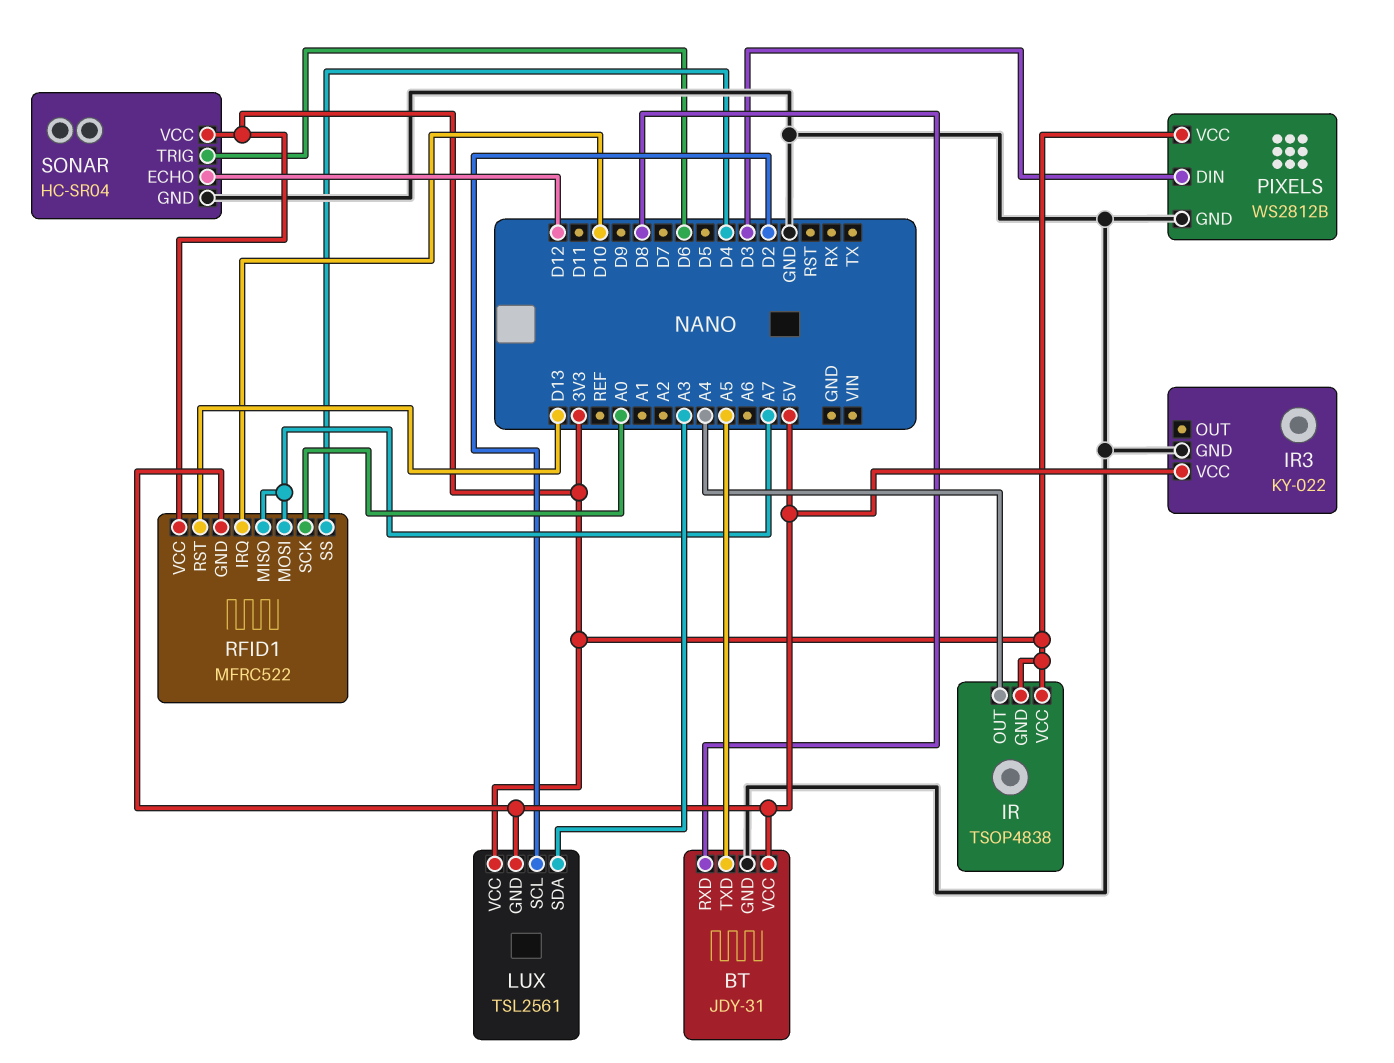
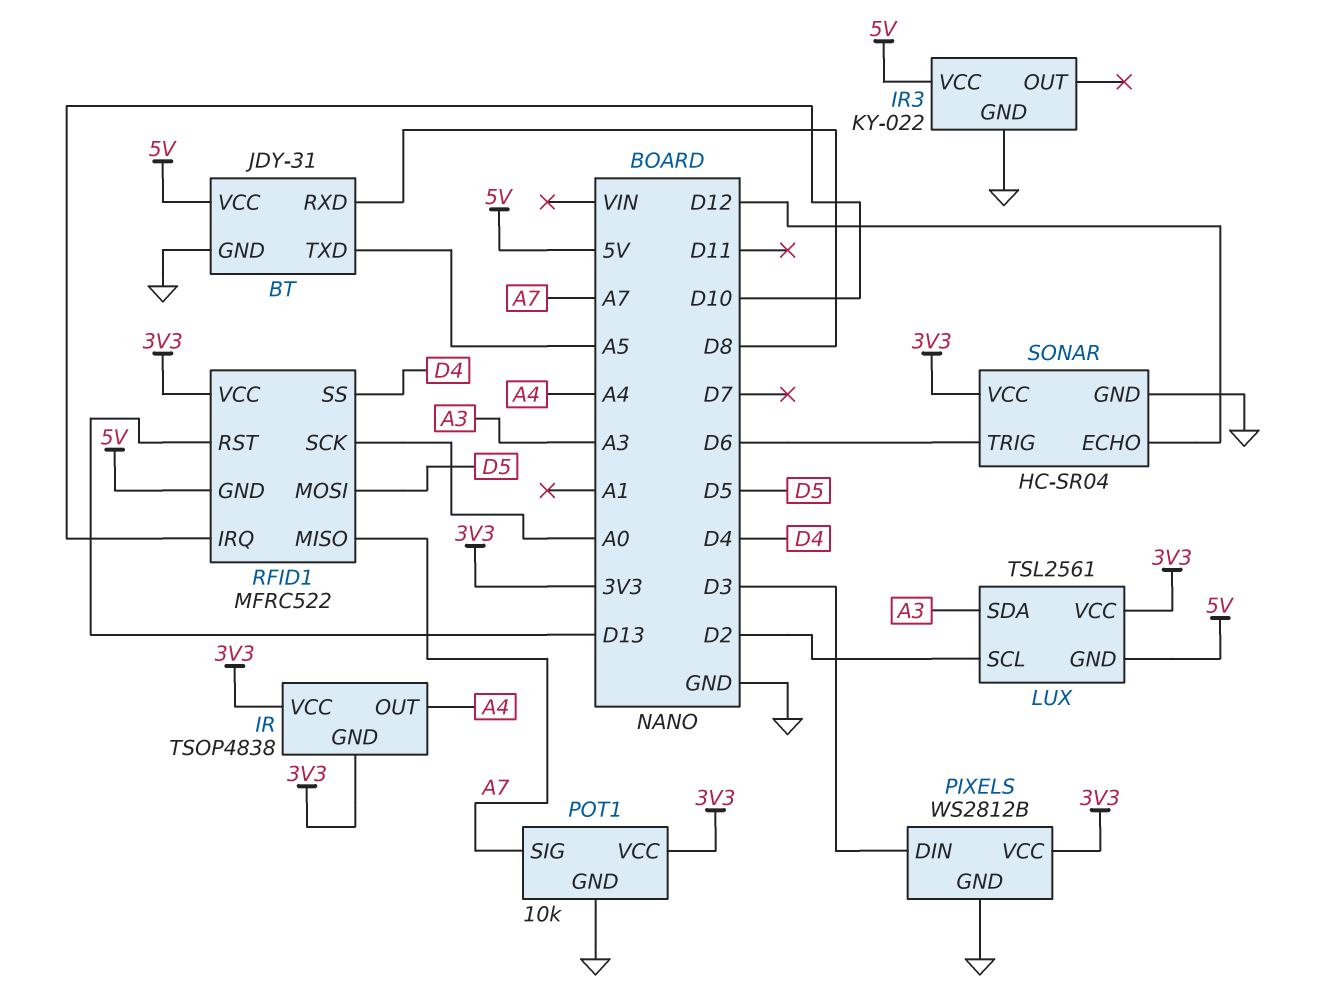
POT1: none -> 10k
POT1 pin GND: none -> GND
POT1 pin SIG: none -> A7
POT1 pin VCC: none -> 3V3
RFID1 pin MOSI: A7 -> D5

